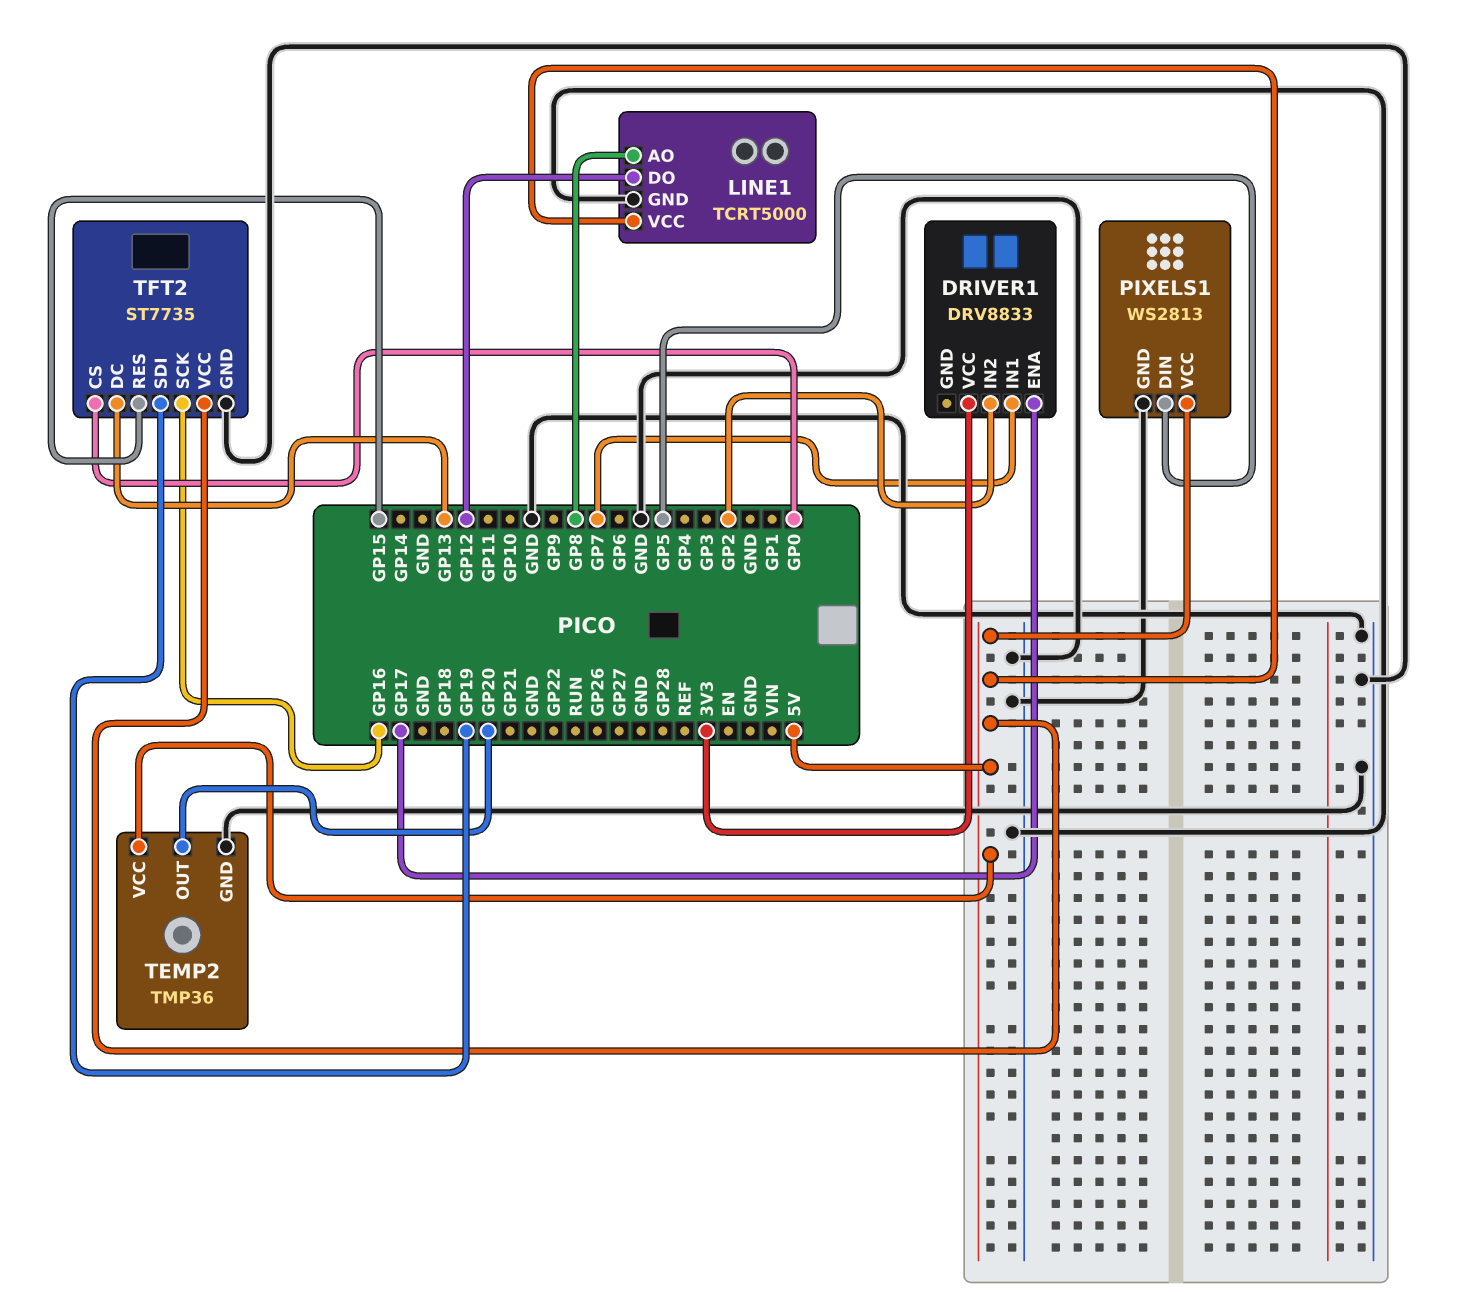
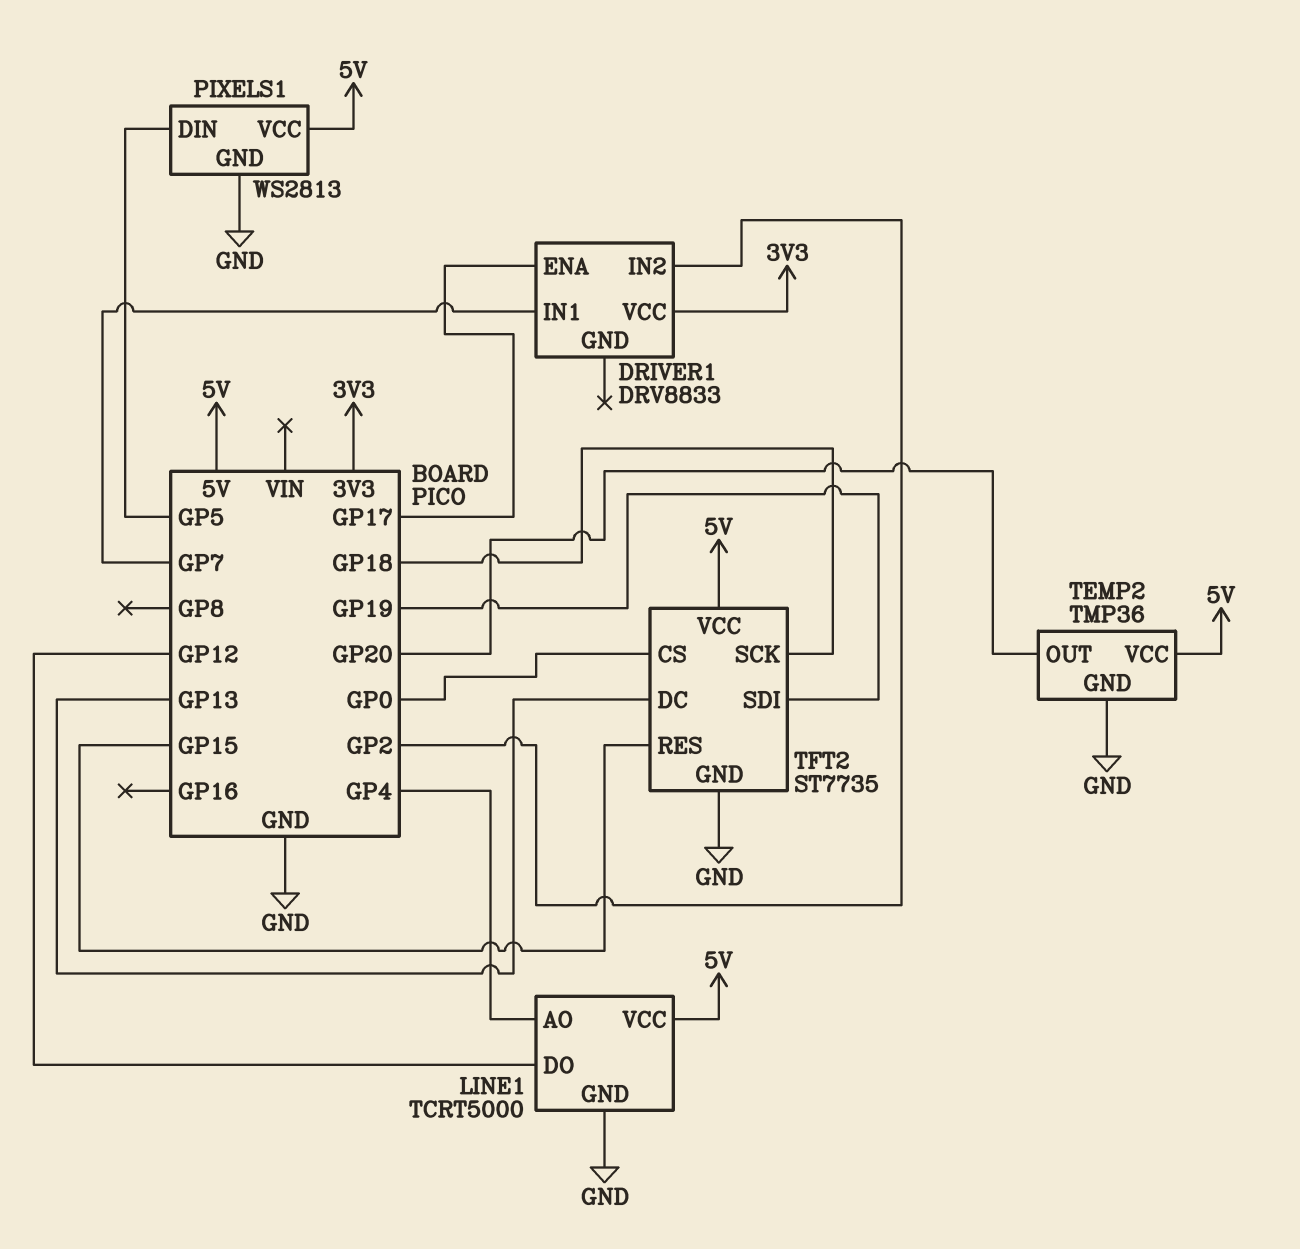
LINE1 pin AO: GP8 -> GP4
TFT2 pin SCK: GP16 -> GP18

